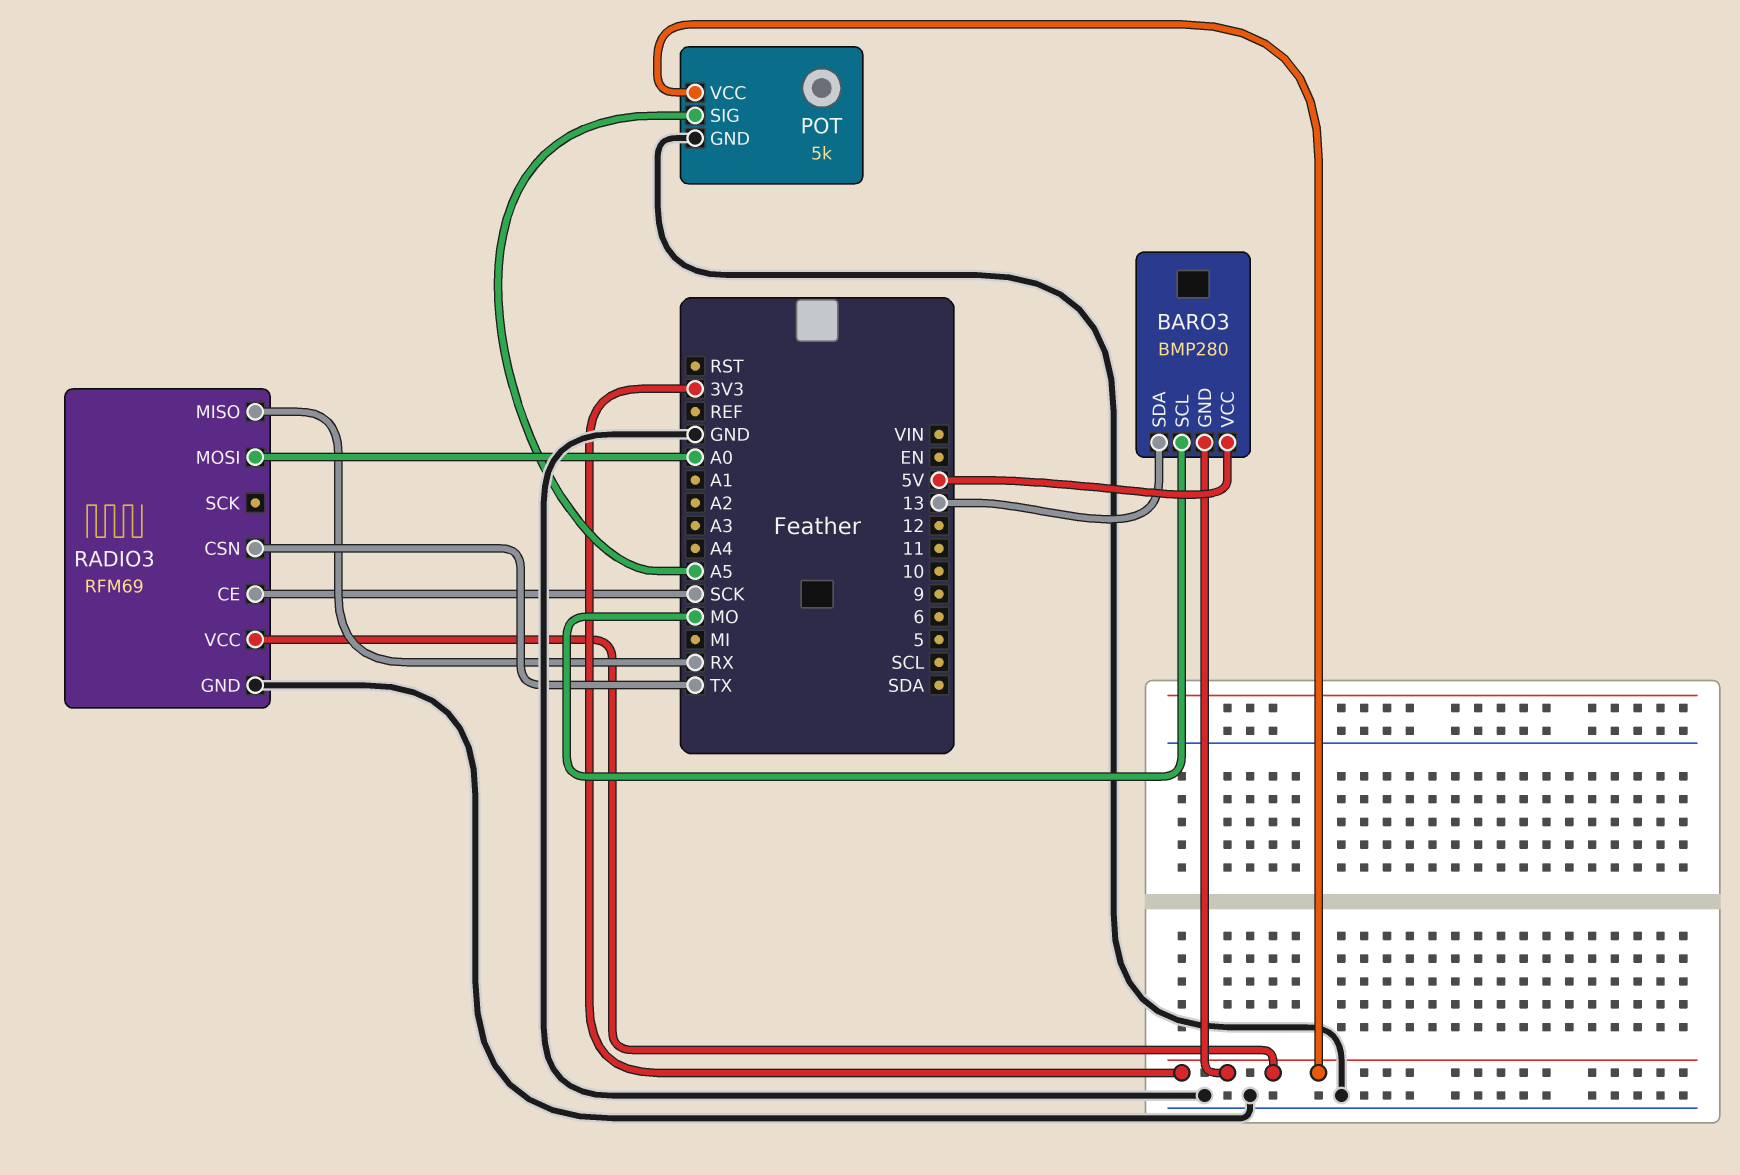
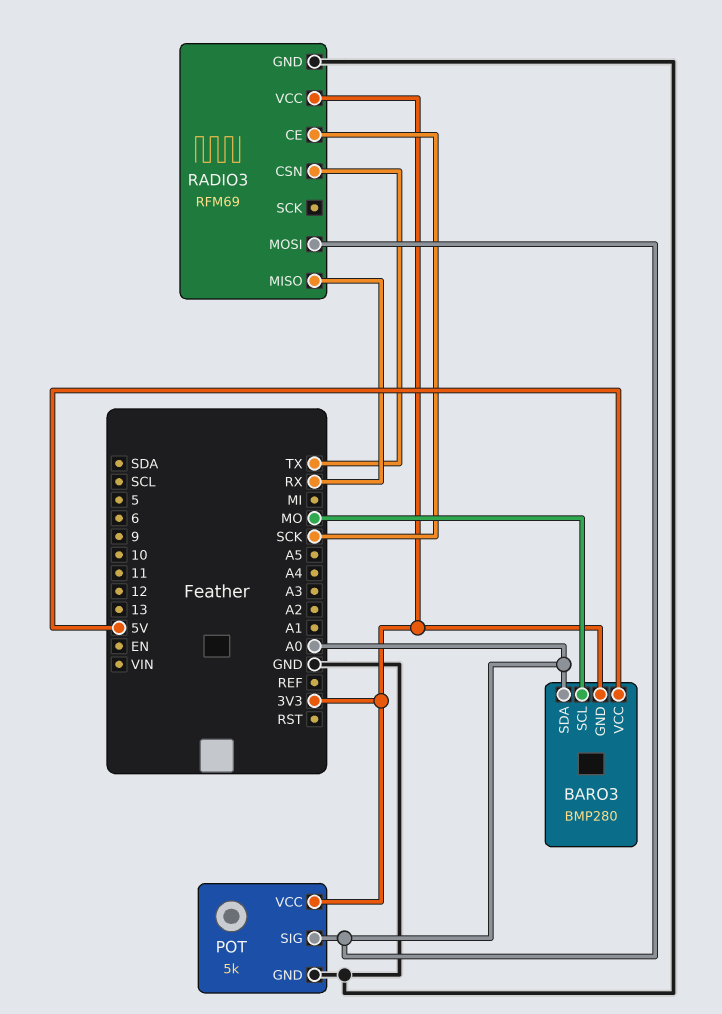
BARO3 pin SDA: 13 -> A0
POT pin SIG: A5 -> A0

